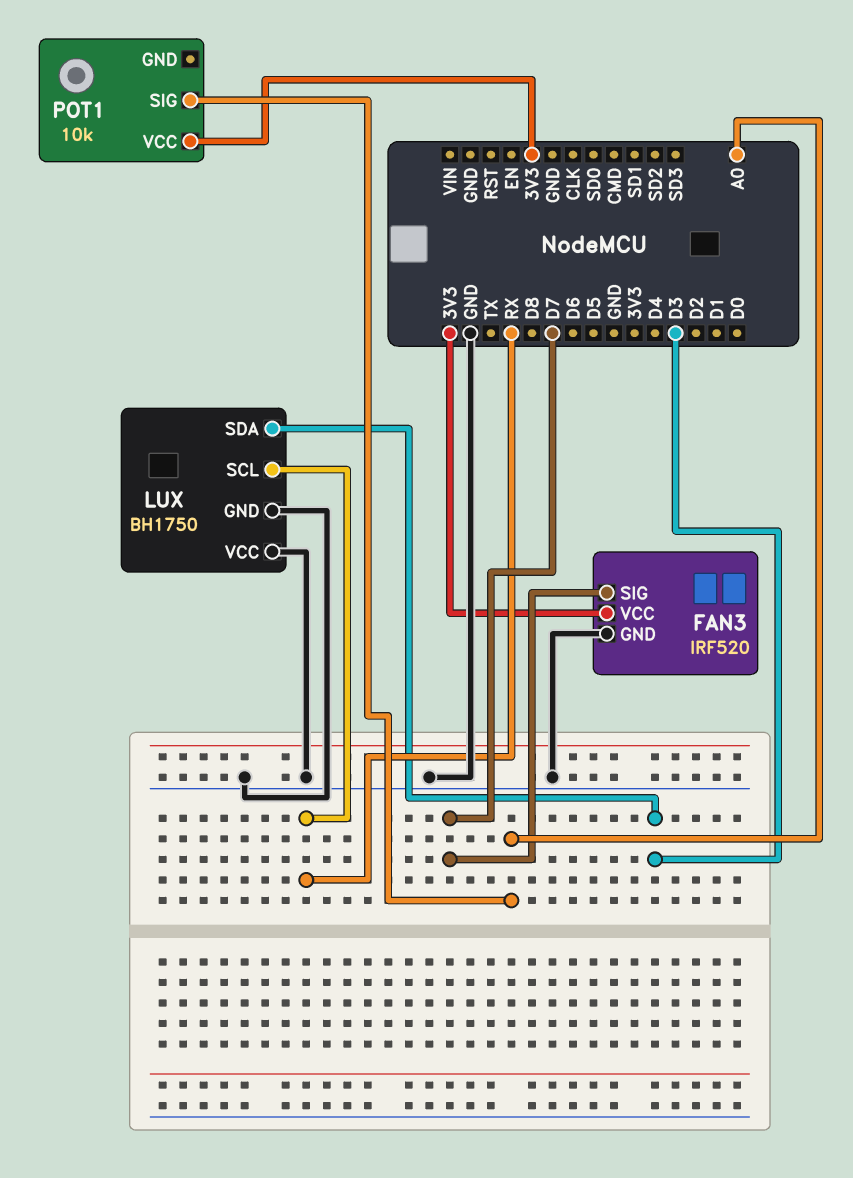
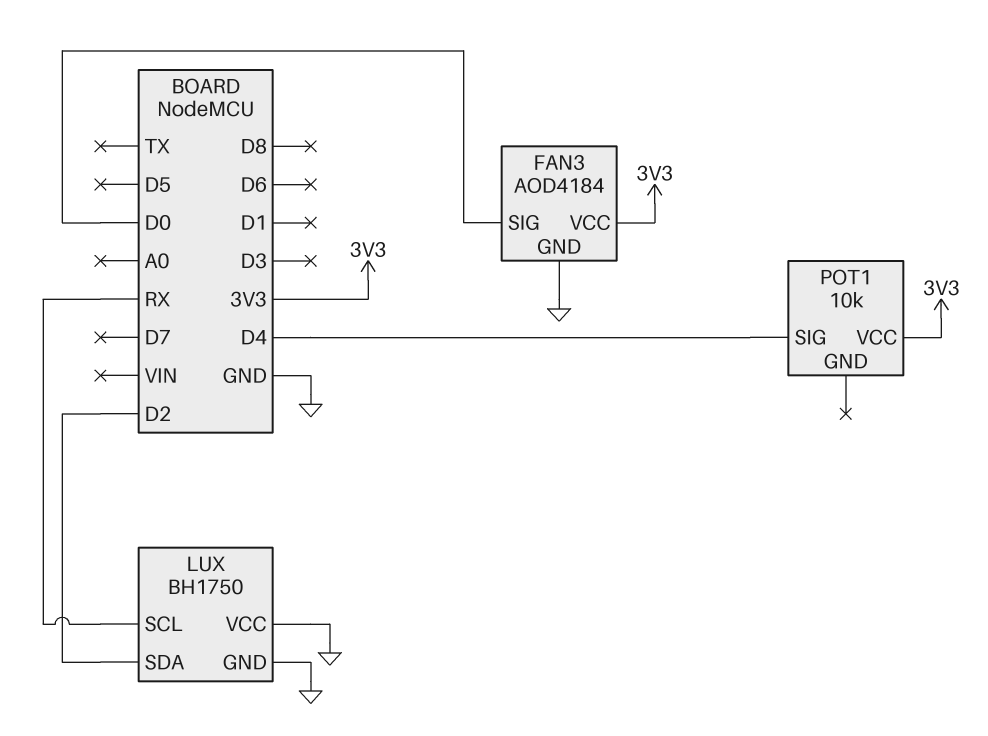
FAN3: IRF520 -> AOD4184
FAN3 pin SIG: D7 -> D0
LUX pin SDA: D3 -> D2
POT1 pin SIG: A0 -> D4

